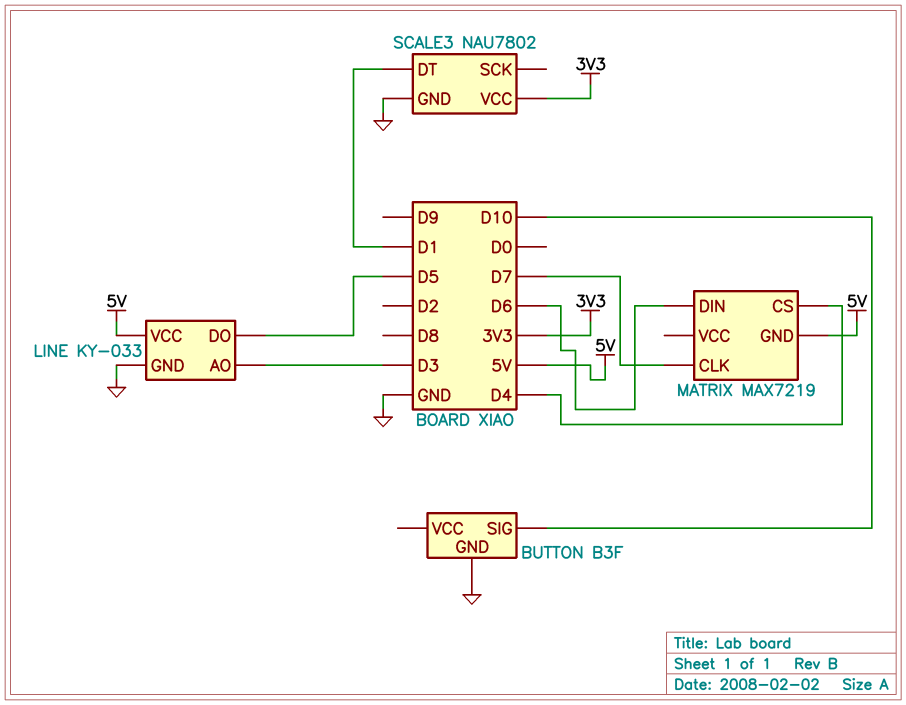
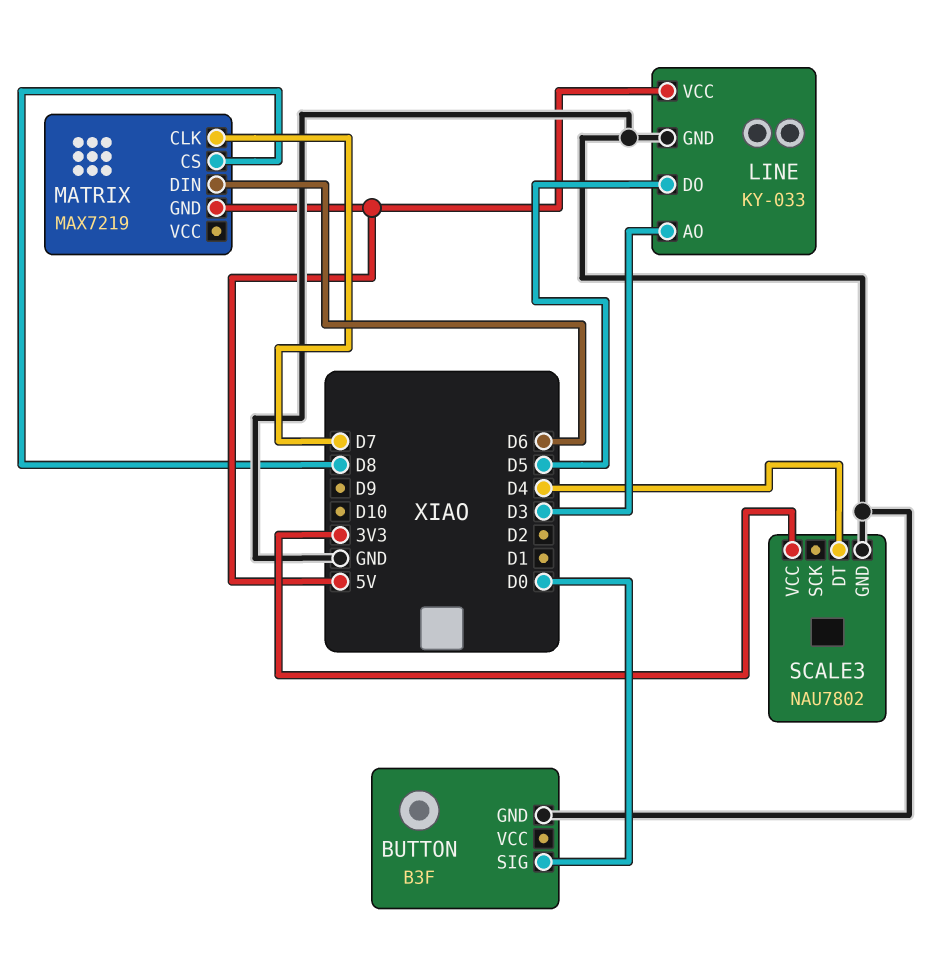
BUTTON pin SIG: D10 -> D0
MATRIX pin CS: D4 -> D8
SCALE3 pin DT: D1 -> D4

